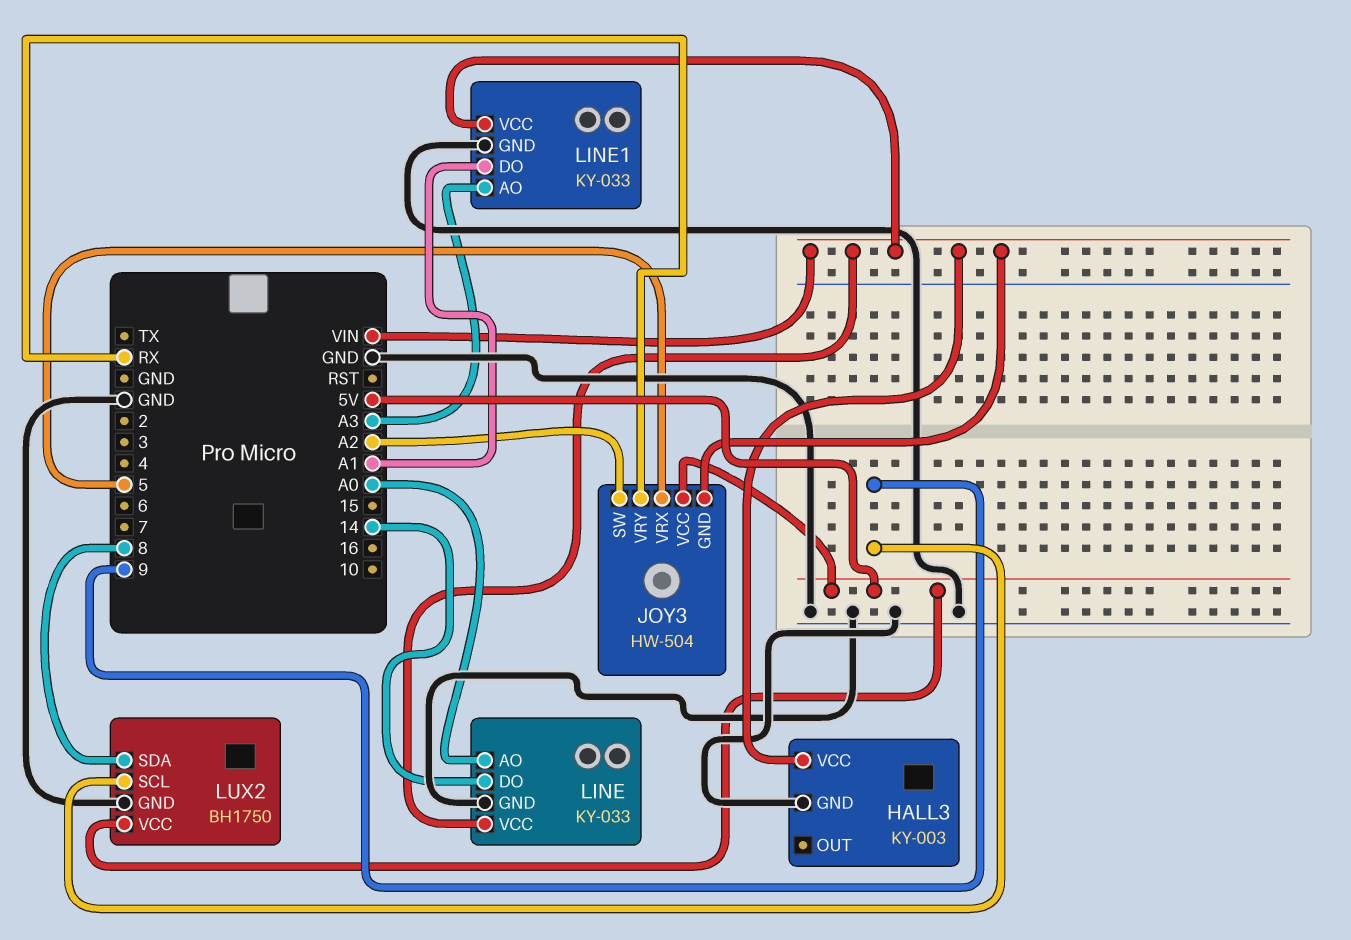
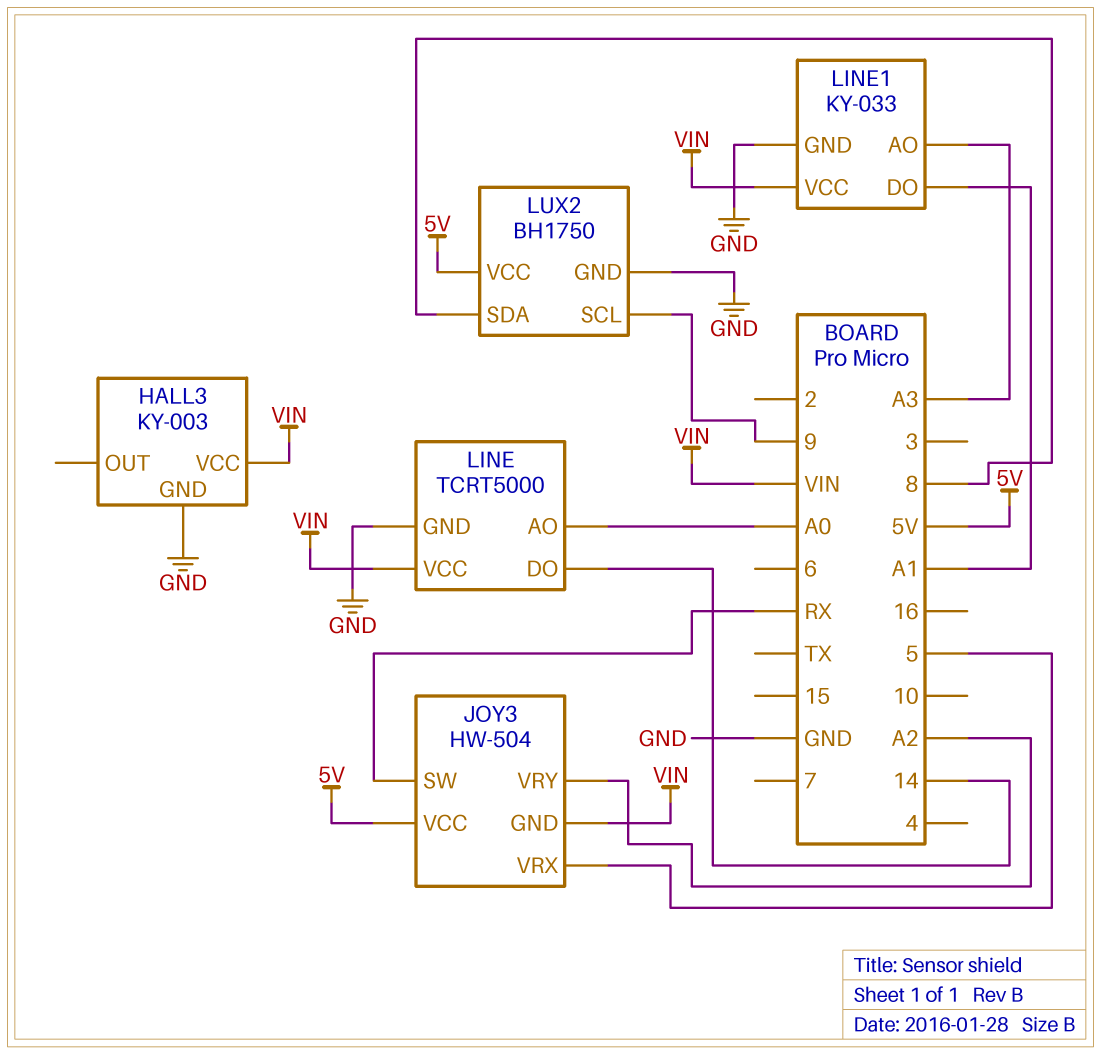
JOY3 pin SW: A2 -> RX
JOY3 pin VRY: RX -> A2
LINE: KY-033 -> TCRT5000

